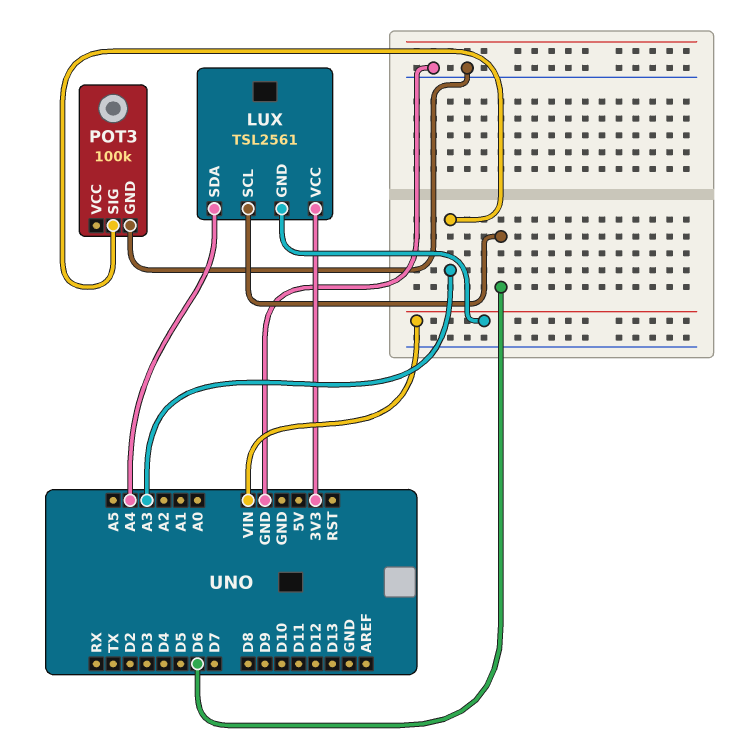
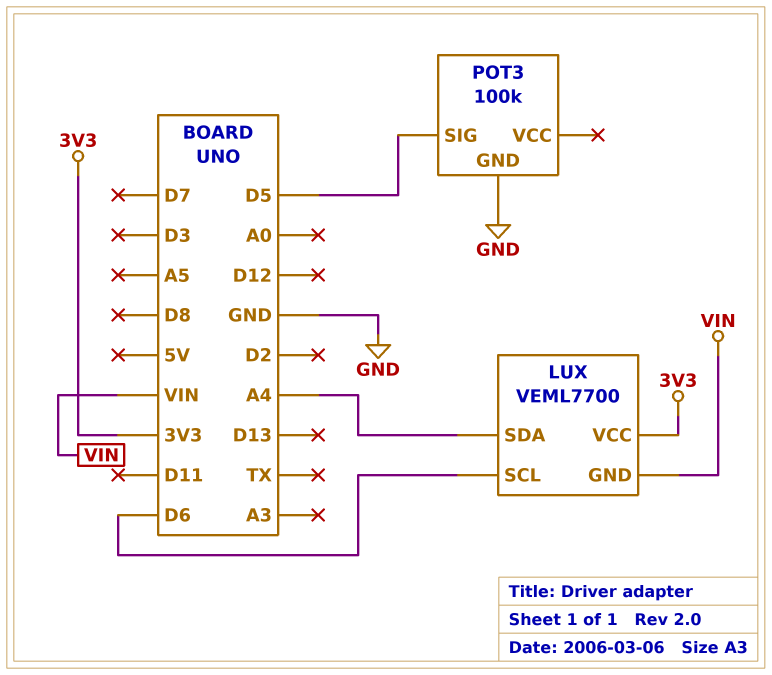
LUX: TSL2561 -> VEML7700
POT3 pin SIG: A3 -> D5

